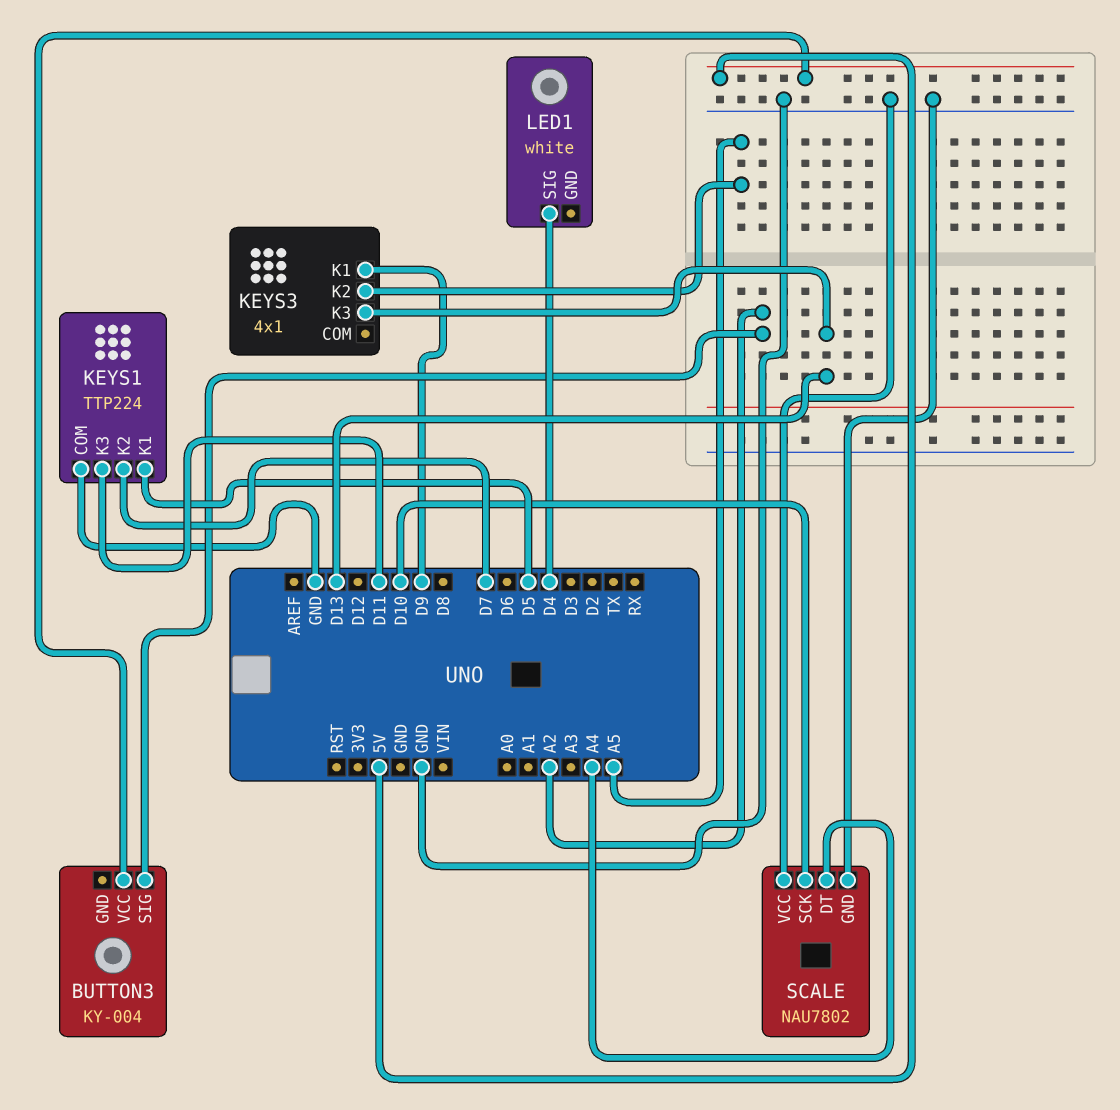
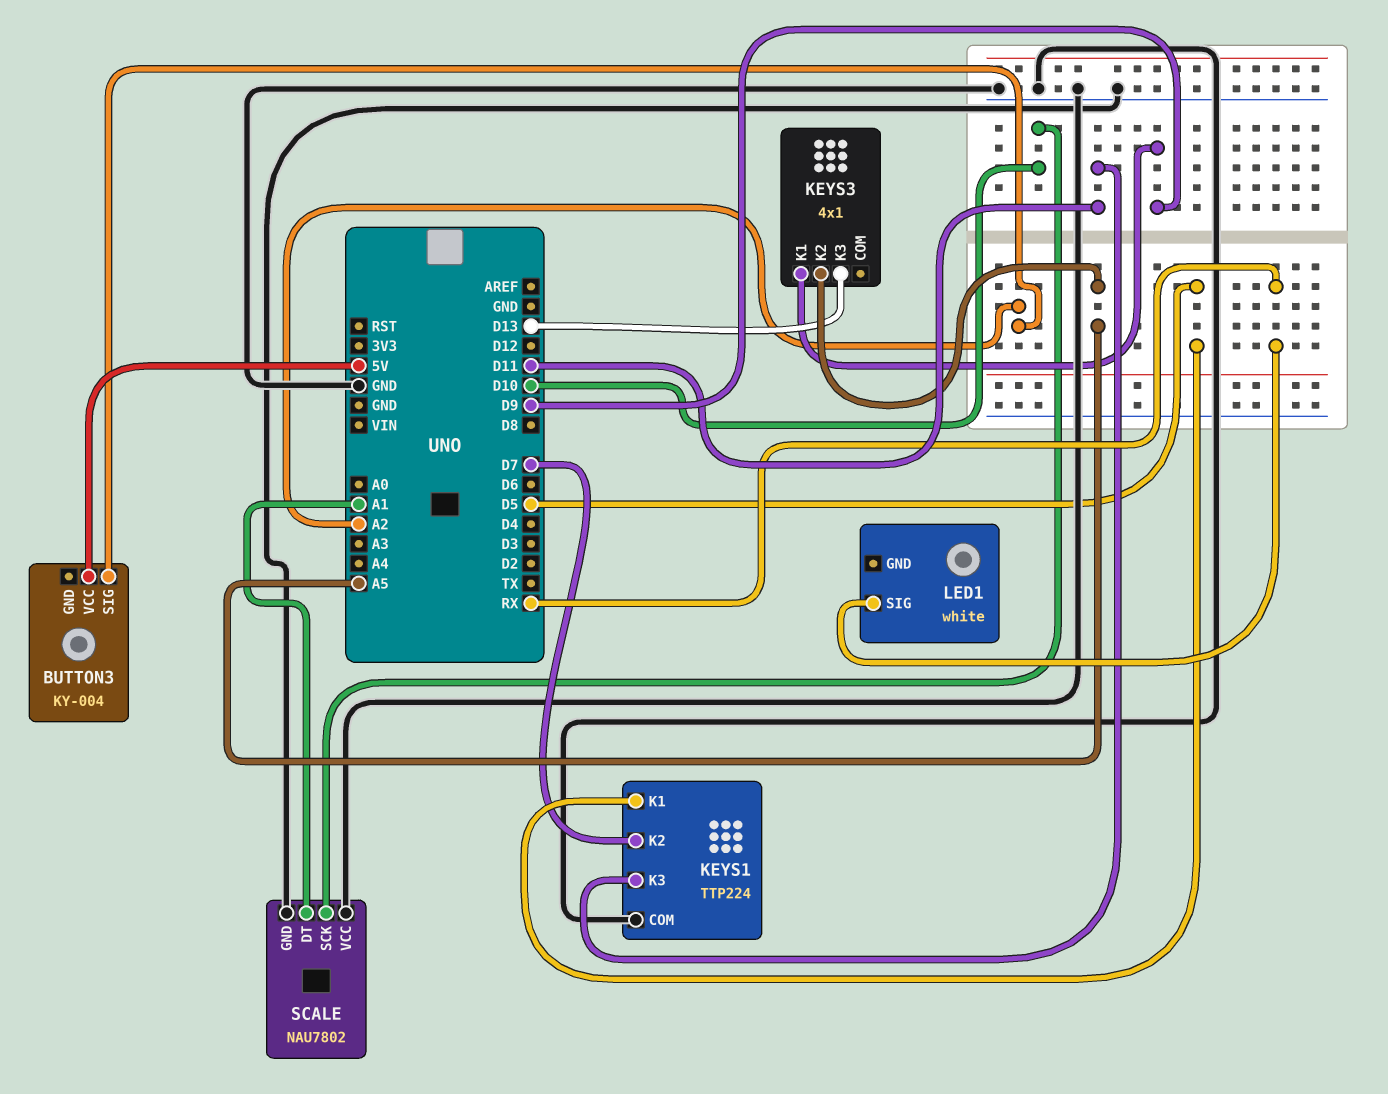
LED1 pin SIG: D4 -> RX
SCALE pin DT: A4 -> A1

